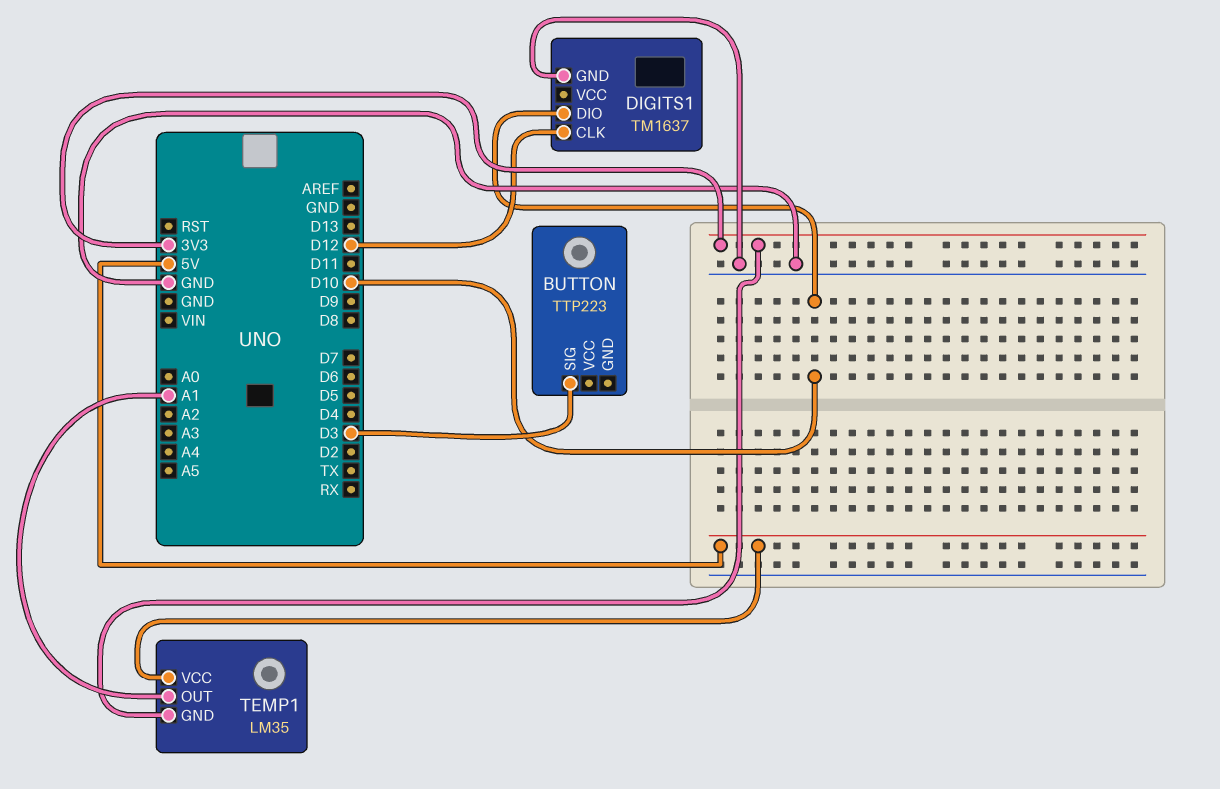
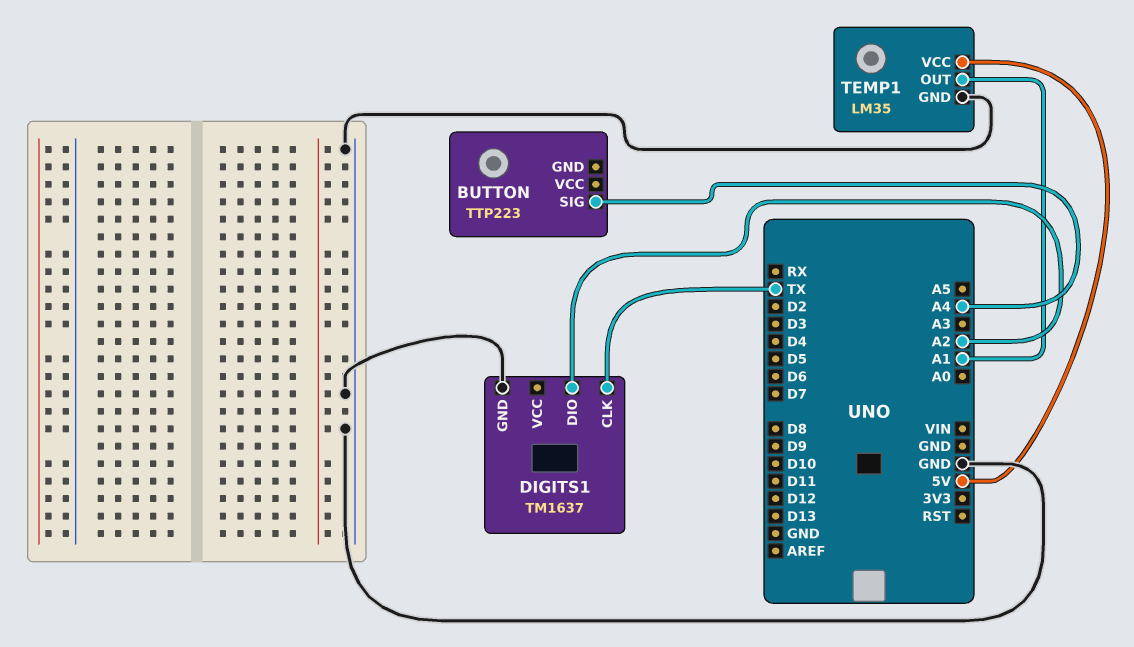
BUTTON pin SIG: D3 -> A4
DIGITS1 pin CLK: D12 -> TX
DIGITS1 pin DIO: D10 -> A2
TEMP1 pin GND: 3V3 -> GND

